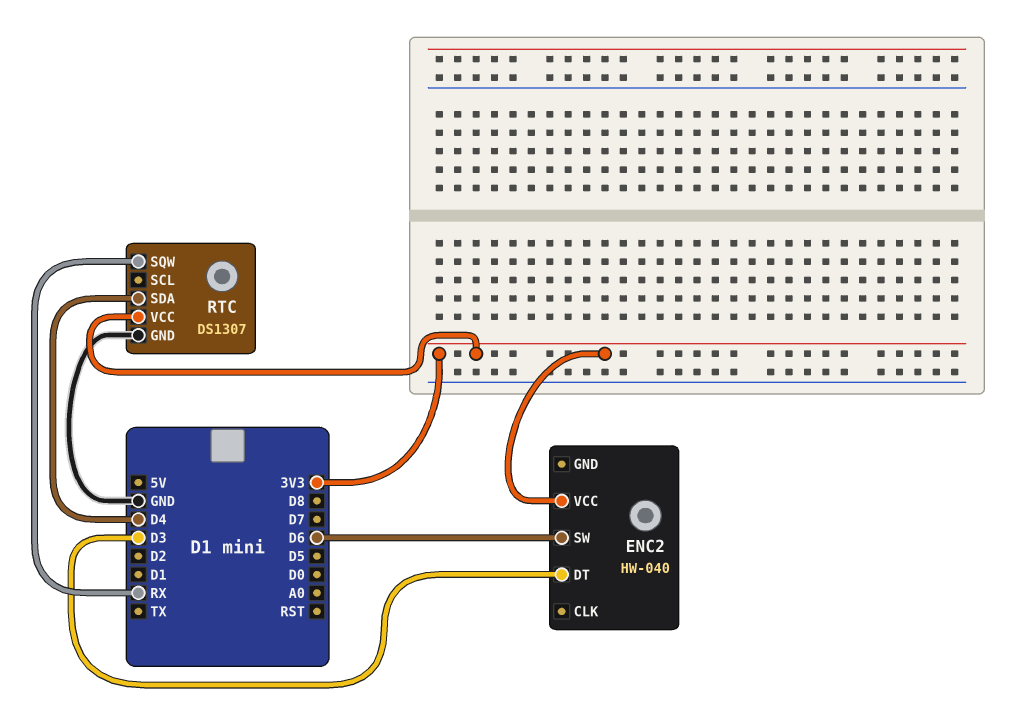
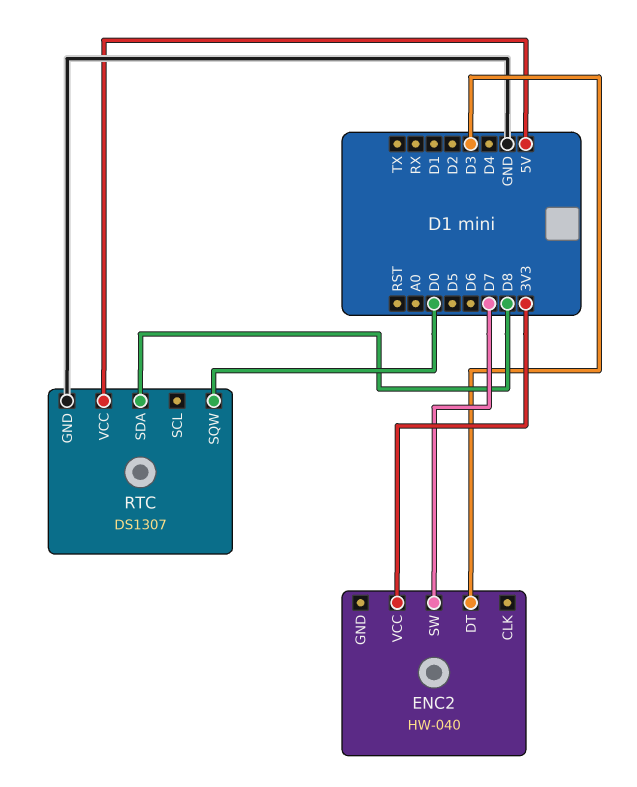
ENC2 pin SW: D6 -> D7
RTC pin SDA: D4 -> D8
RTC pin SQW: RX -> D0
RTC pin VCC: 3V3 -> 5V

